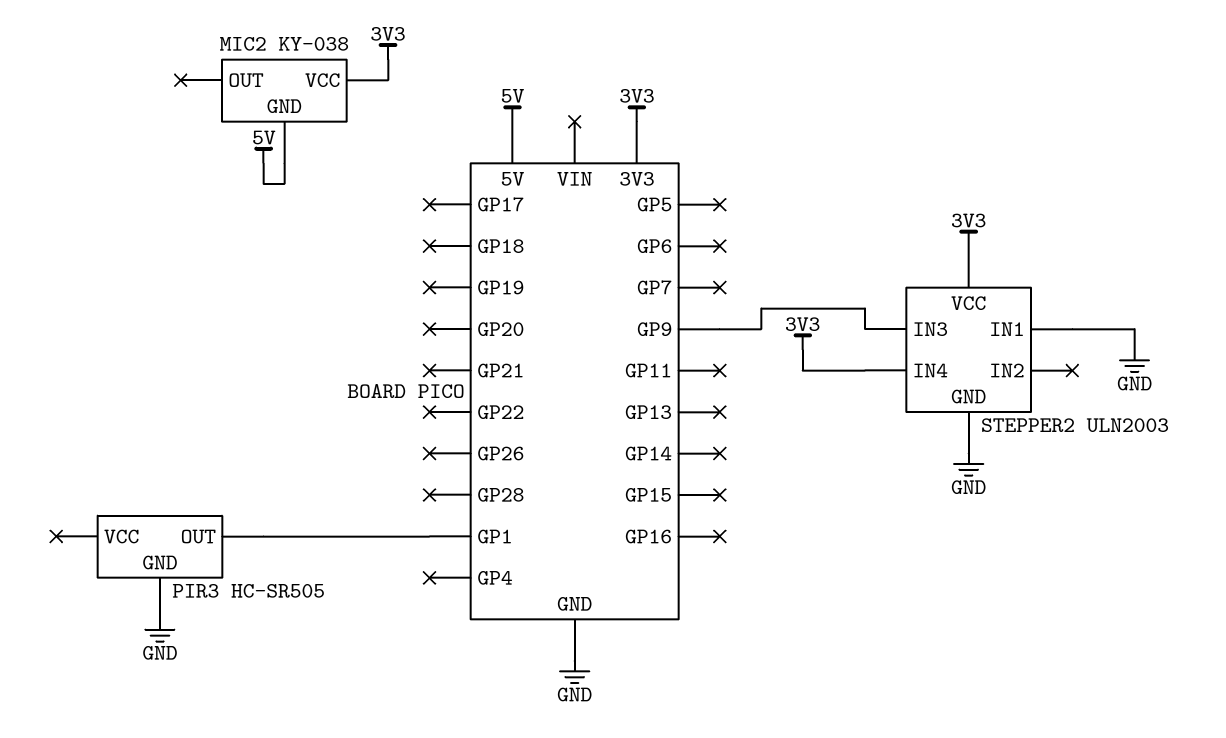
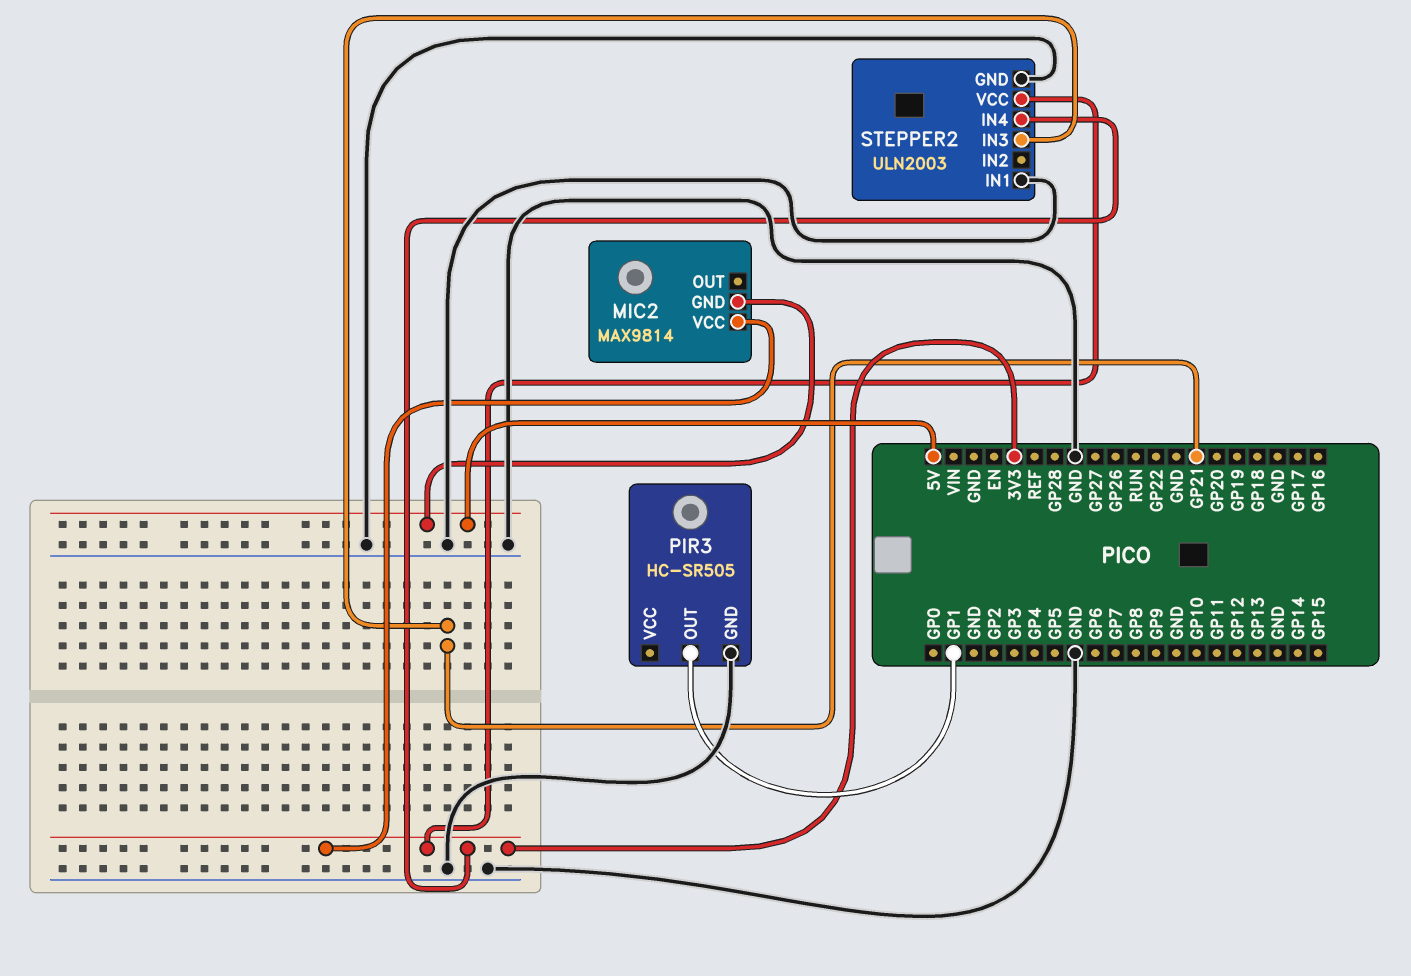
MIC2: KY-038 -> MAX9814
STEPPER2 pin IN3: GP9 -> GP21

